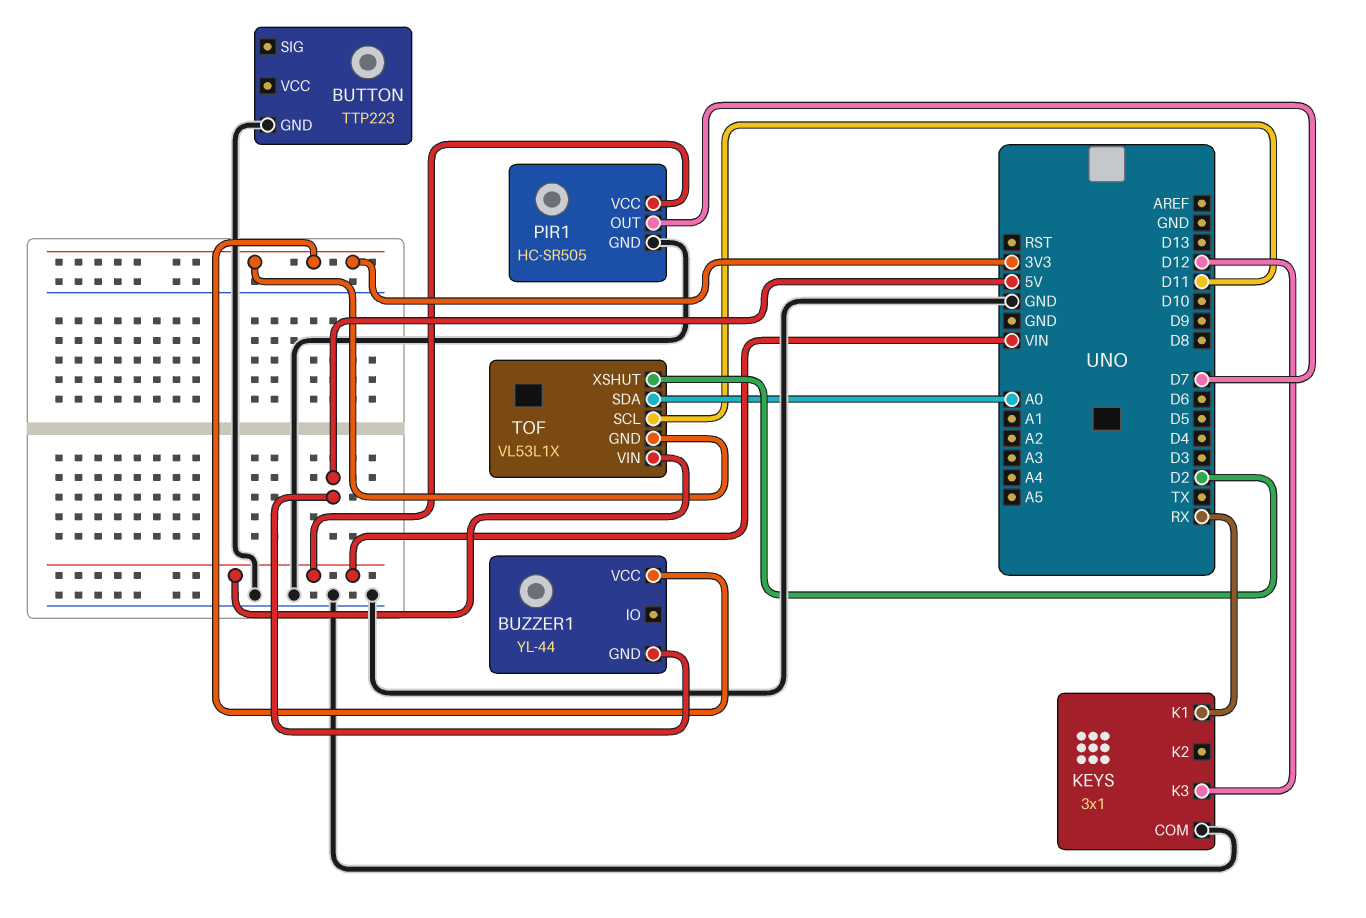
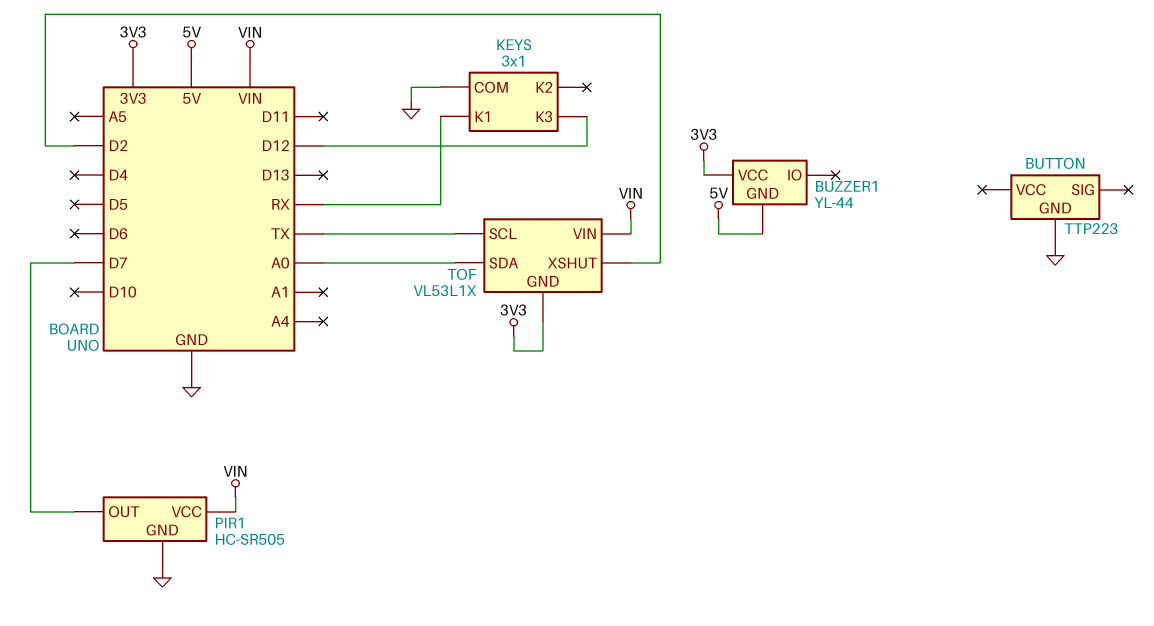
TOF pin SCL: D11 -> TX

